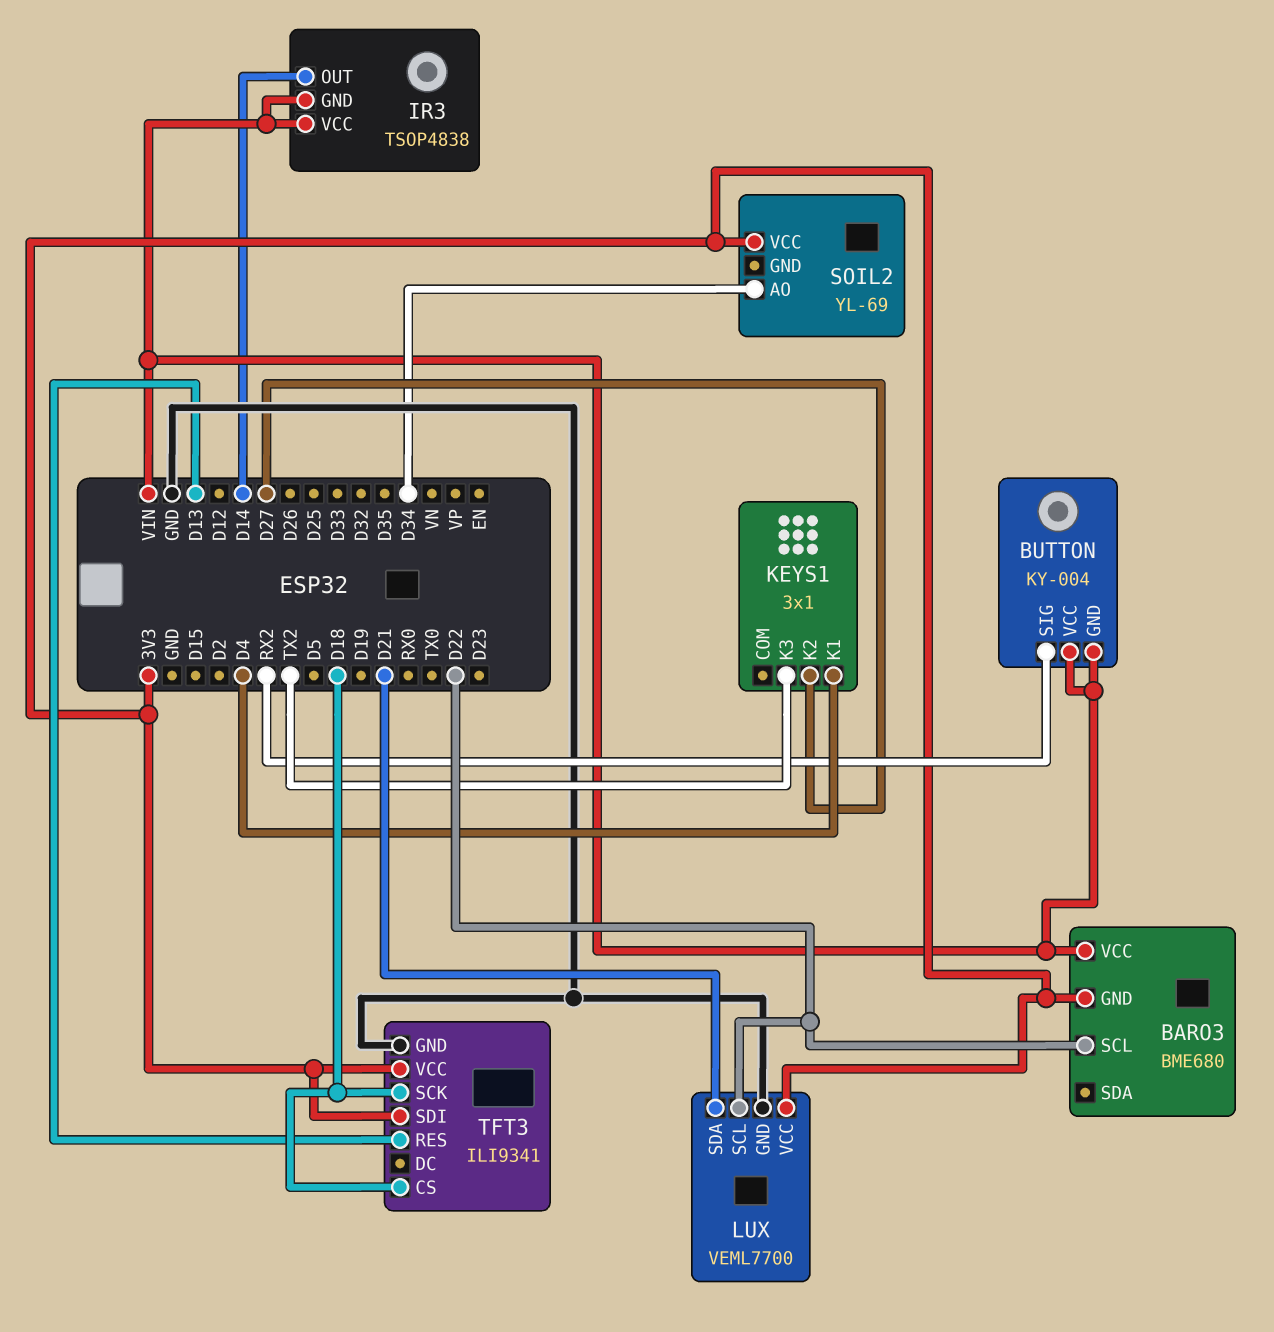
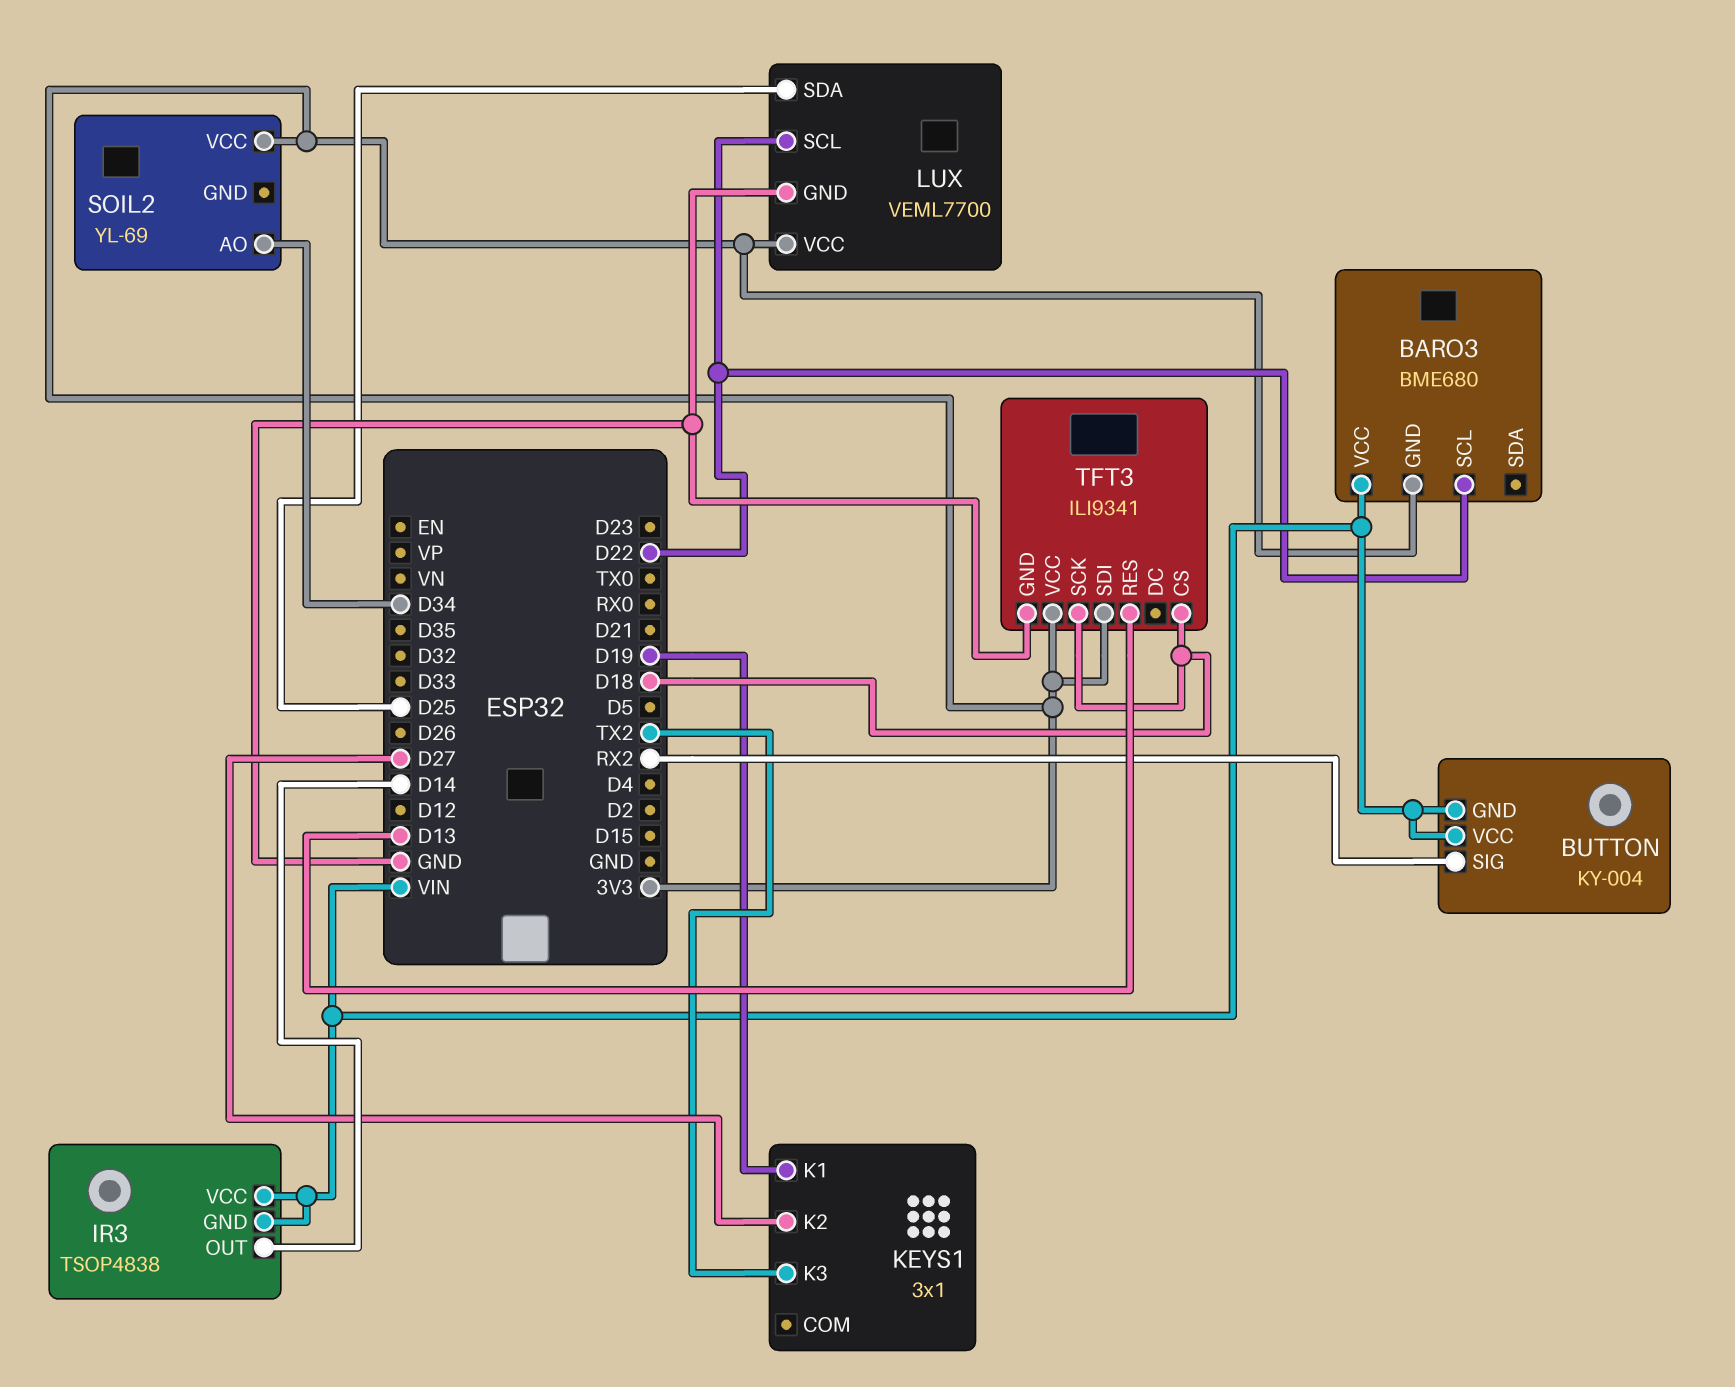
KEYS1 pin K1: D4 -> D19
LUX pin SDA: D21 -> D25

